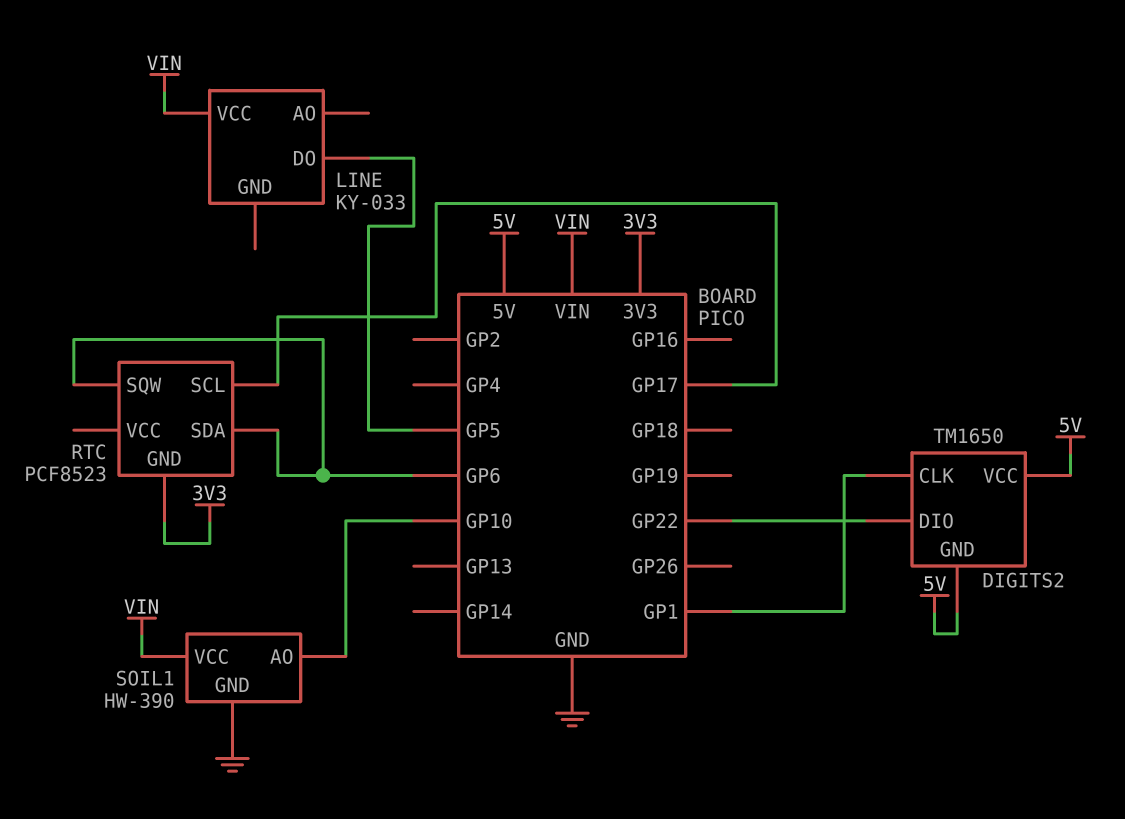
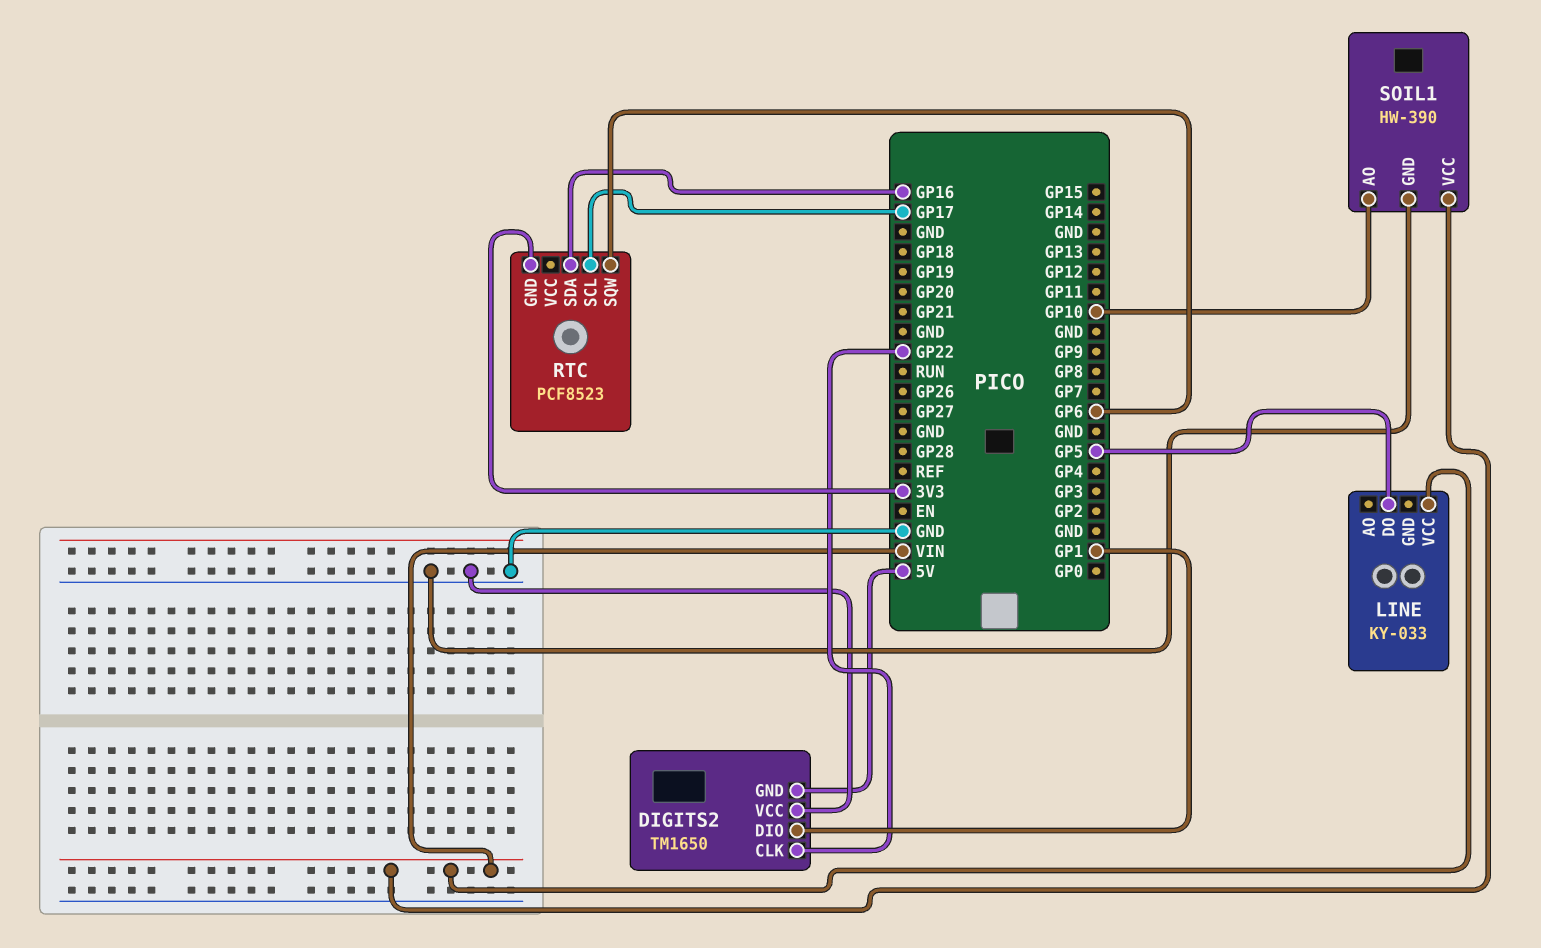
DIGITS2 pin CLK: GP1 -> GP22
DIGITS2 pin DIO: GP22 -> GP1
DIGITS2 pin VCC: 5V -> GND
RTC pin SDA: GP6 -> GP16

